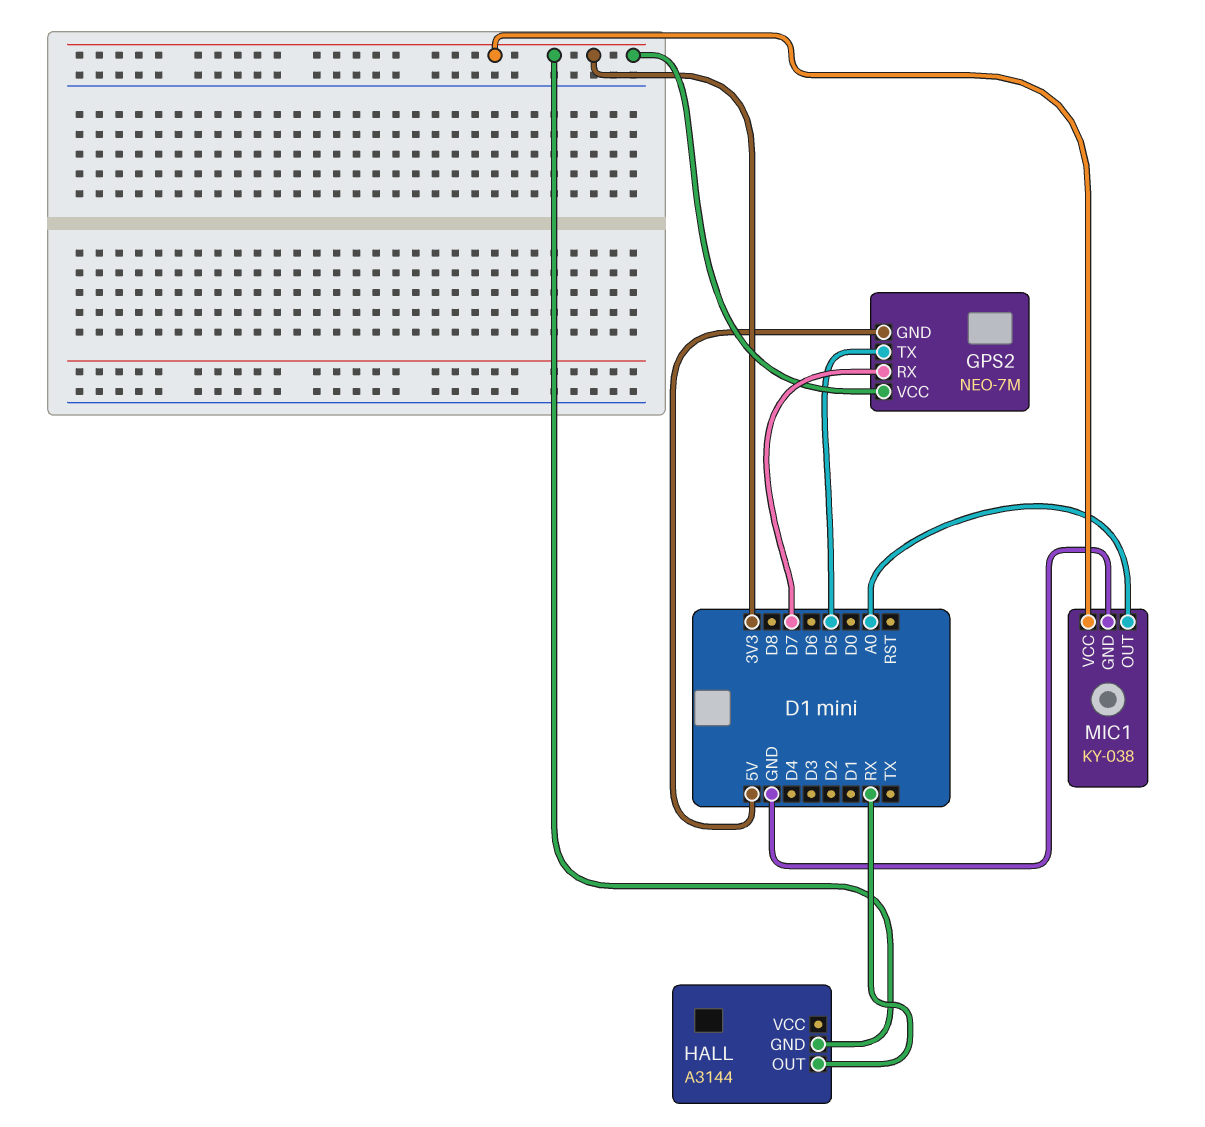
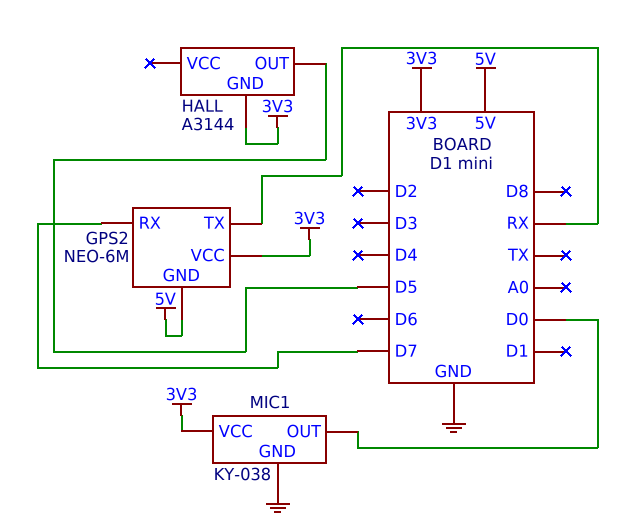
GPS2: NEO-7M -> NEO-6M
GPS2 pin TX: D5 -> RX
HALL pin OUT: RX -> D5
MIC1 pin OUT: A0 -> D0

